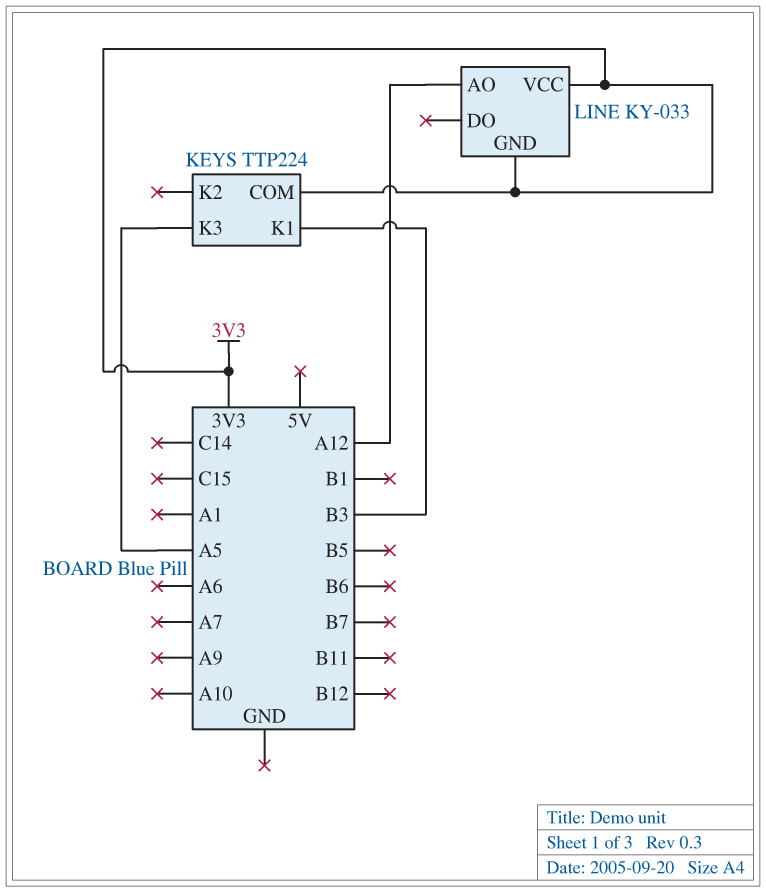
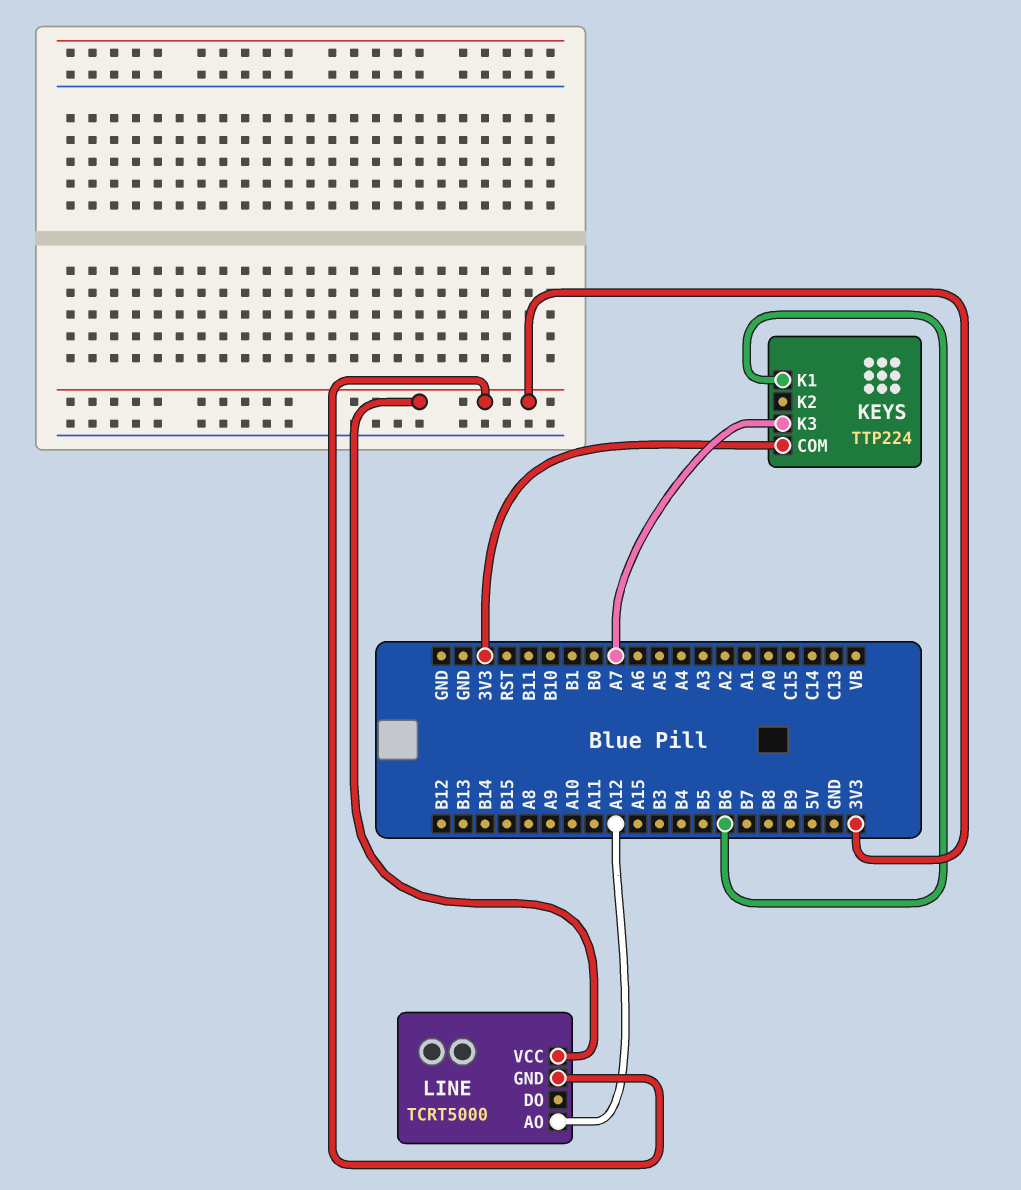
KEYS pin K1: B3 -> B6
KEYS pin K3: A5 -> A7
LINE: KY-033 -> TCRT5000

